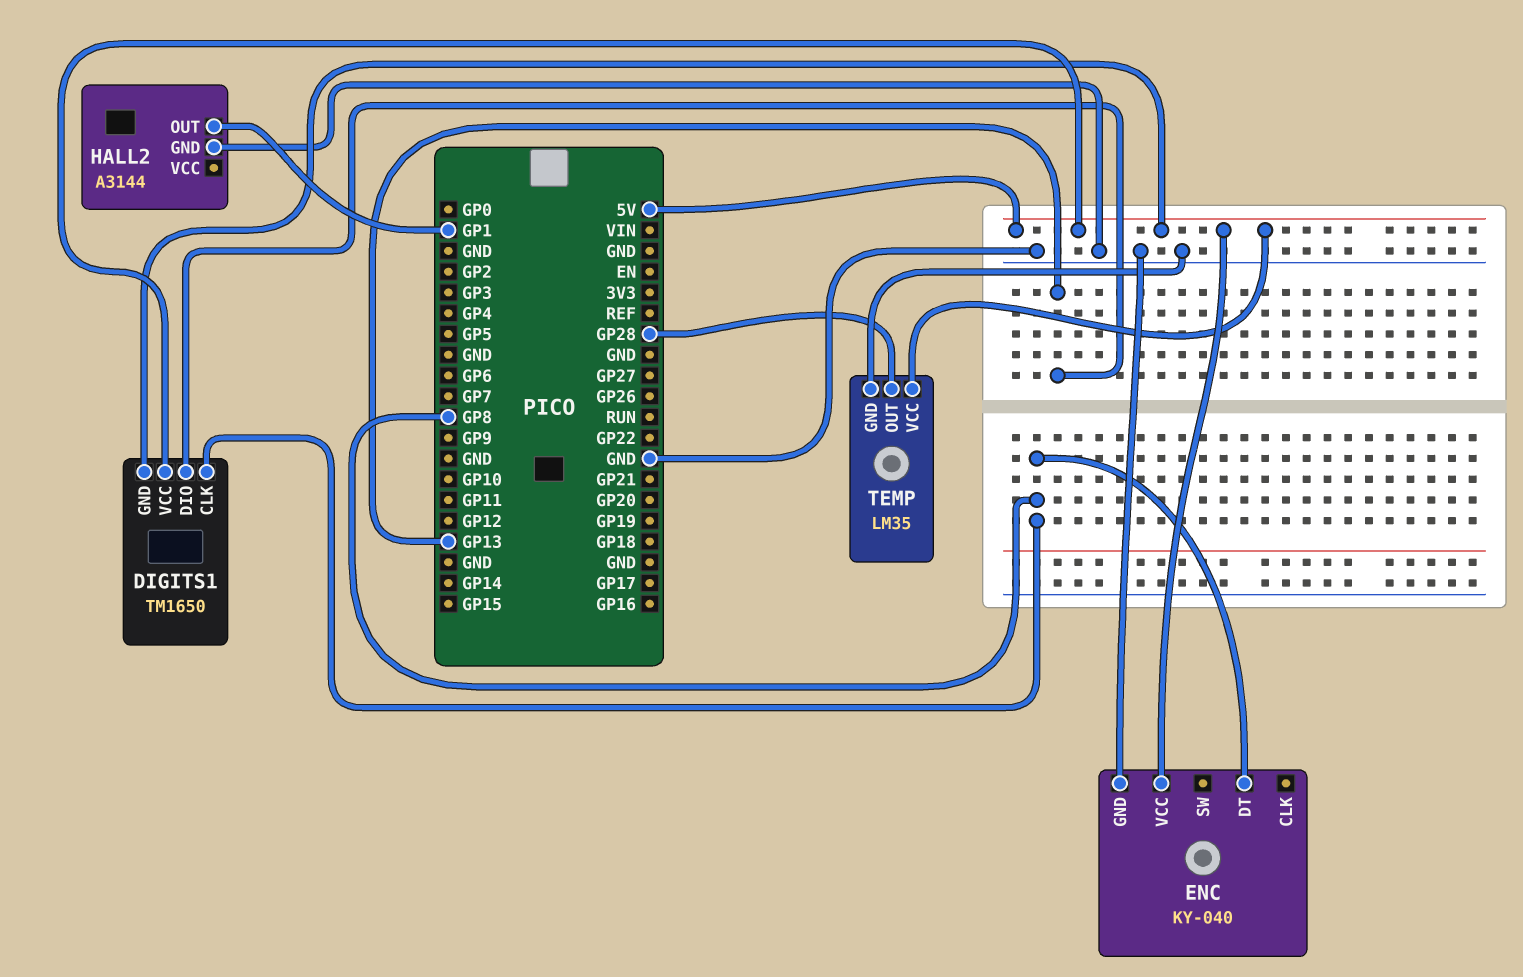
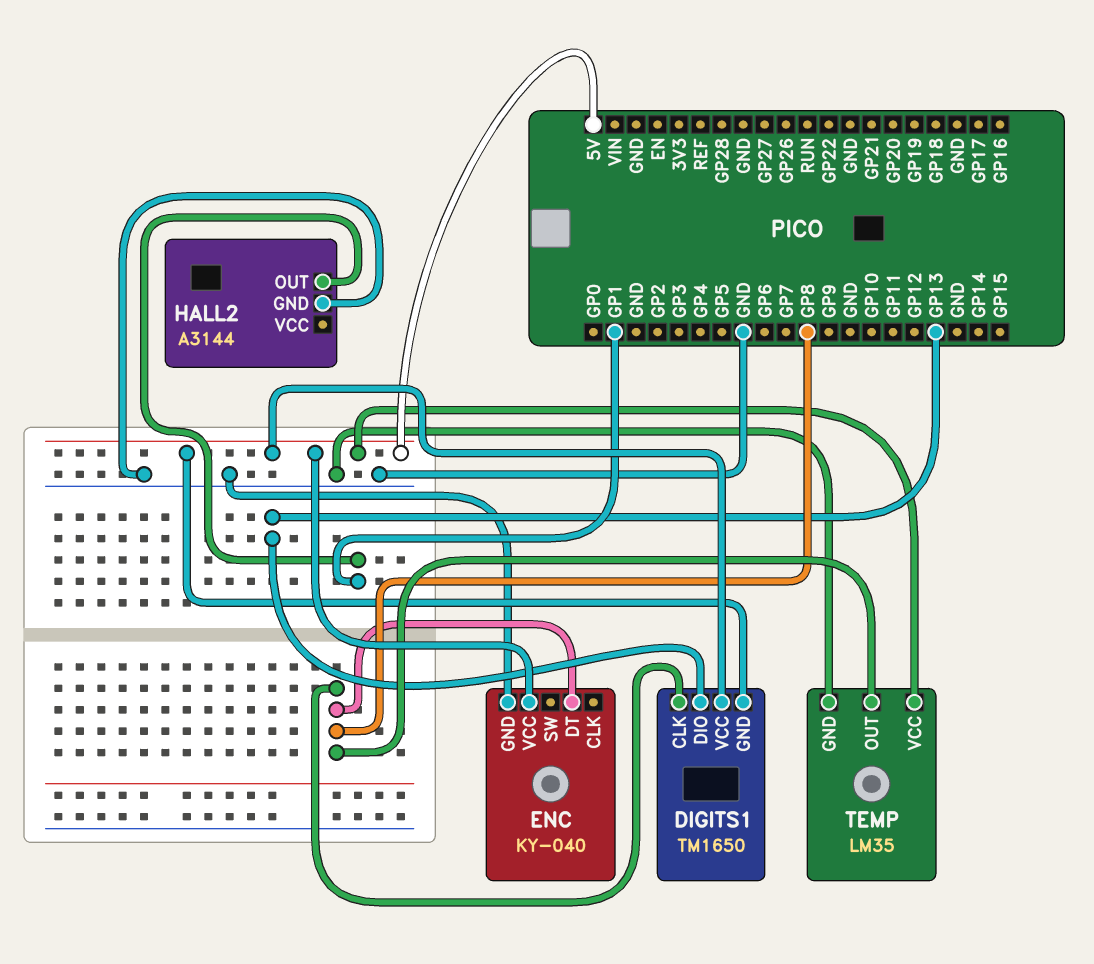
TEMP pin OUT: GP28 -> GP8

